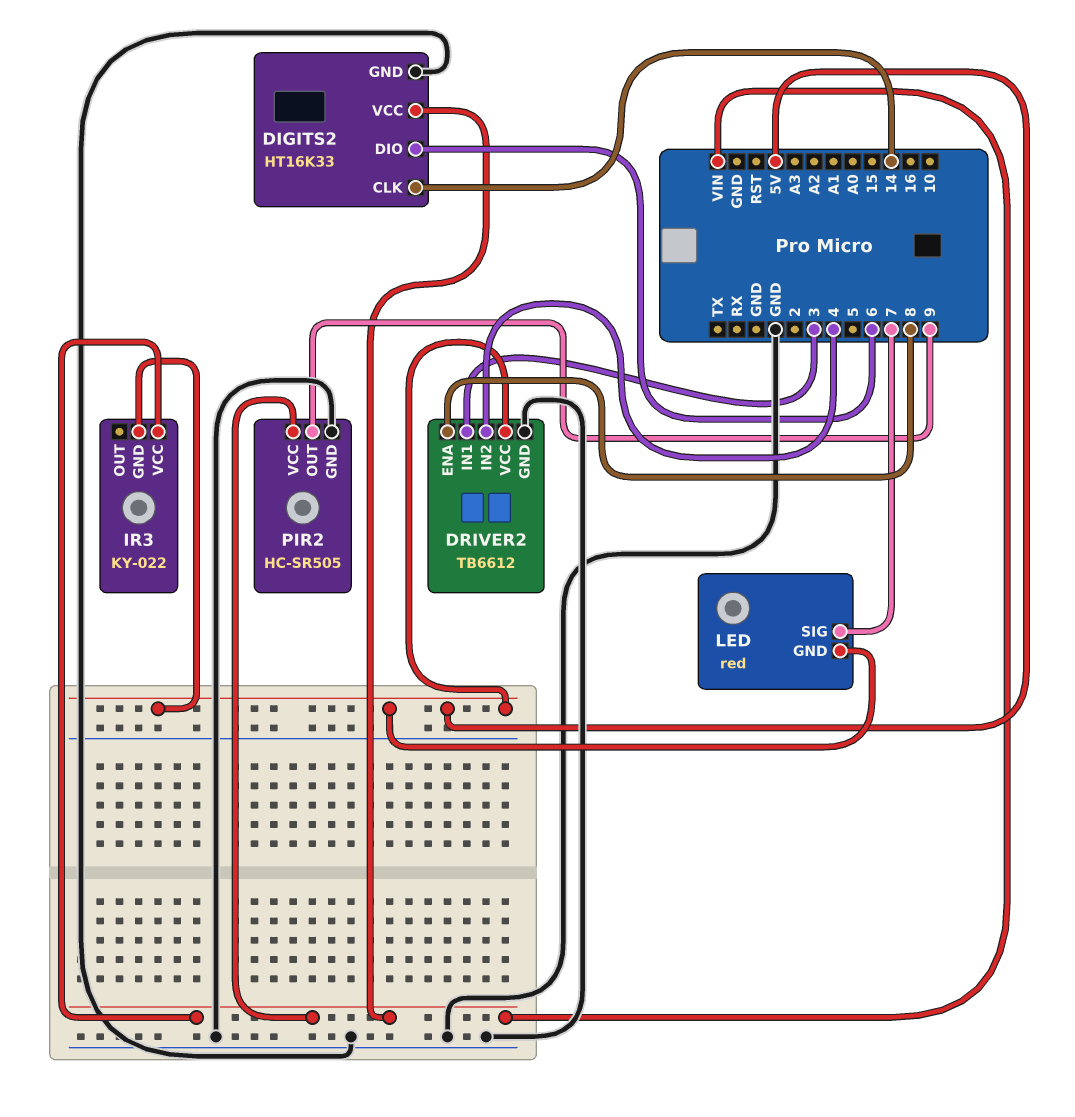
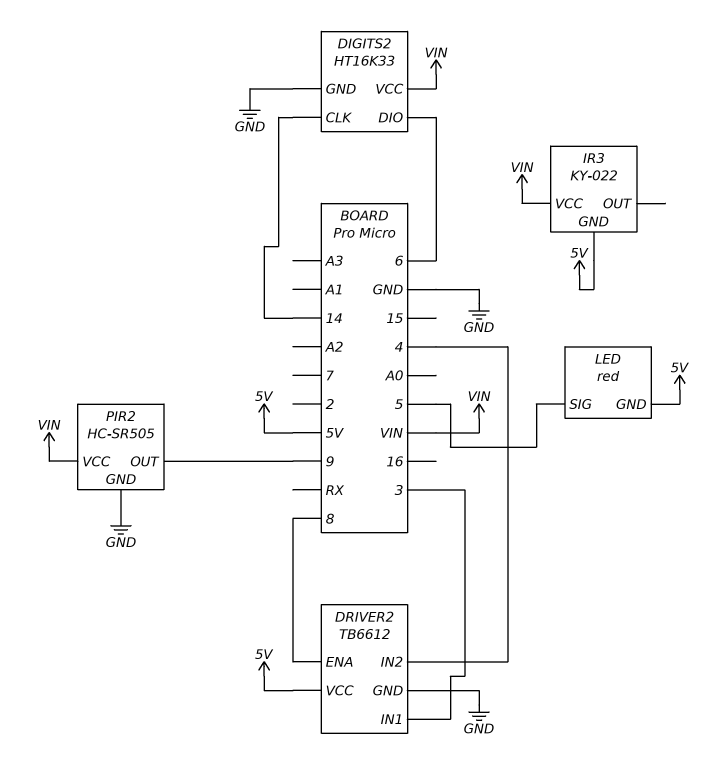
LED pin SIG: 7 -> 5

